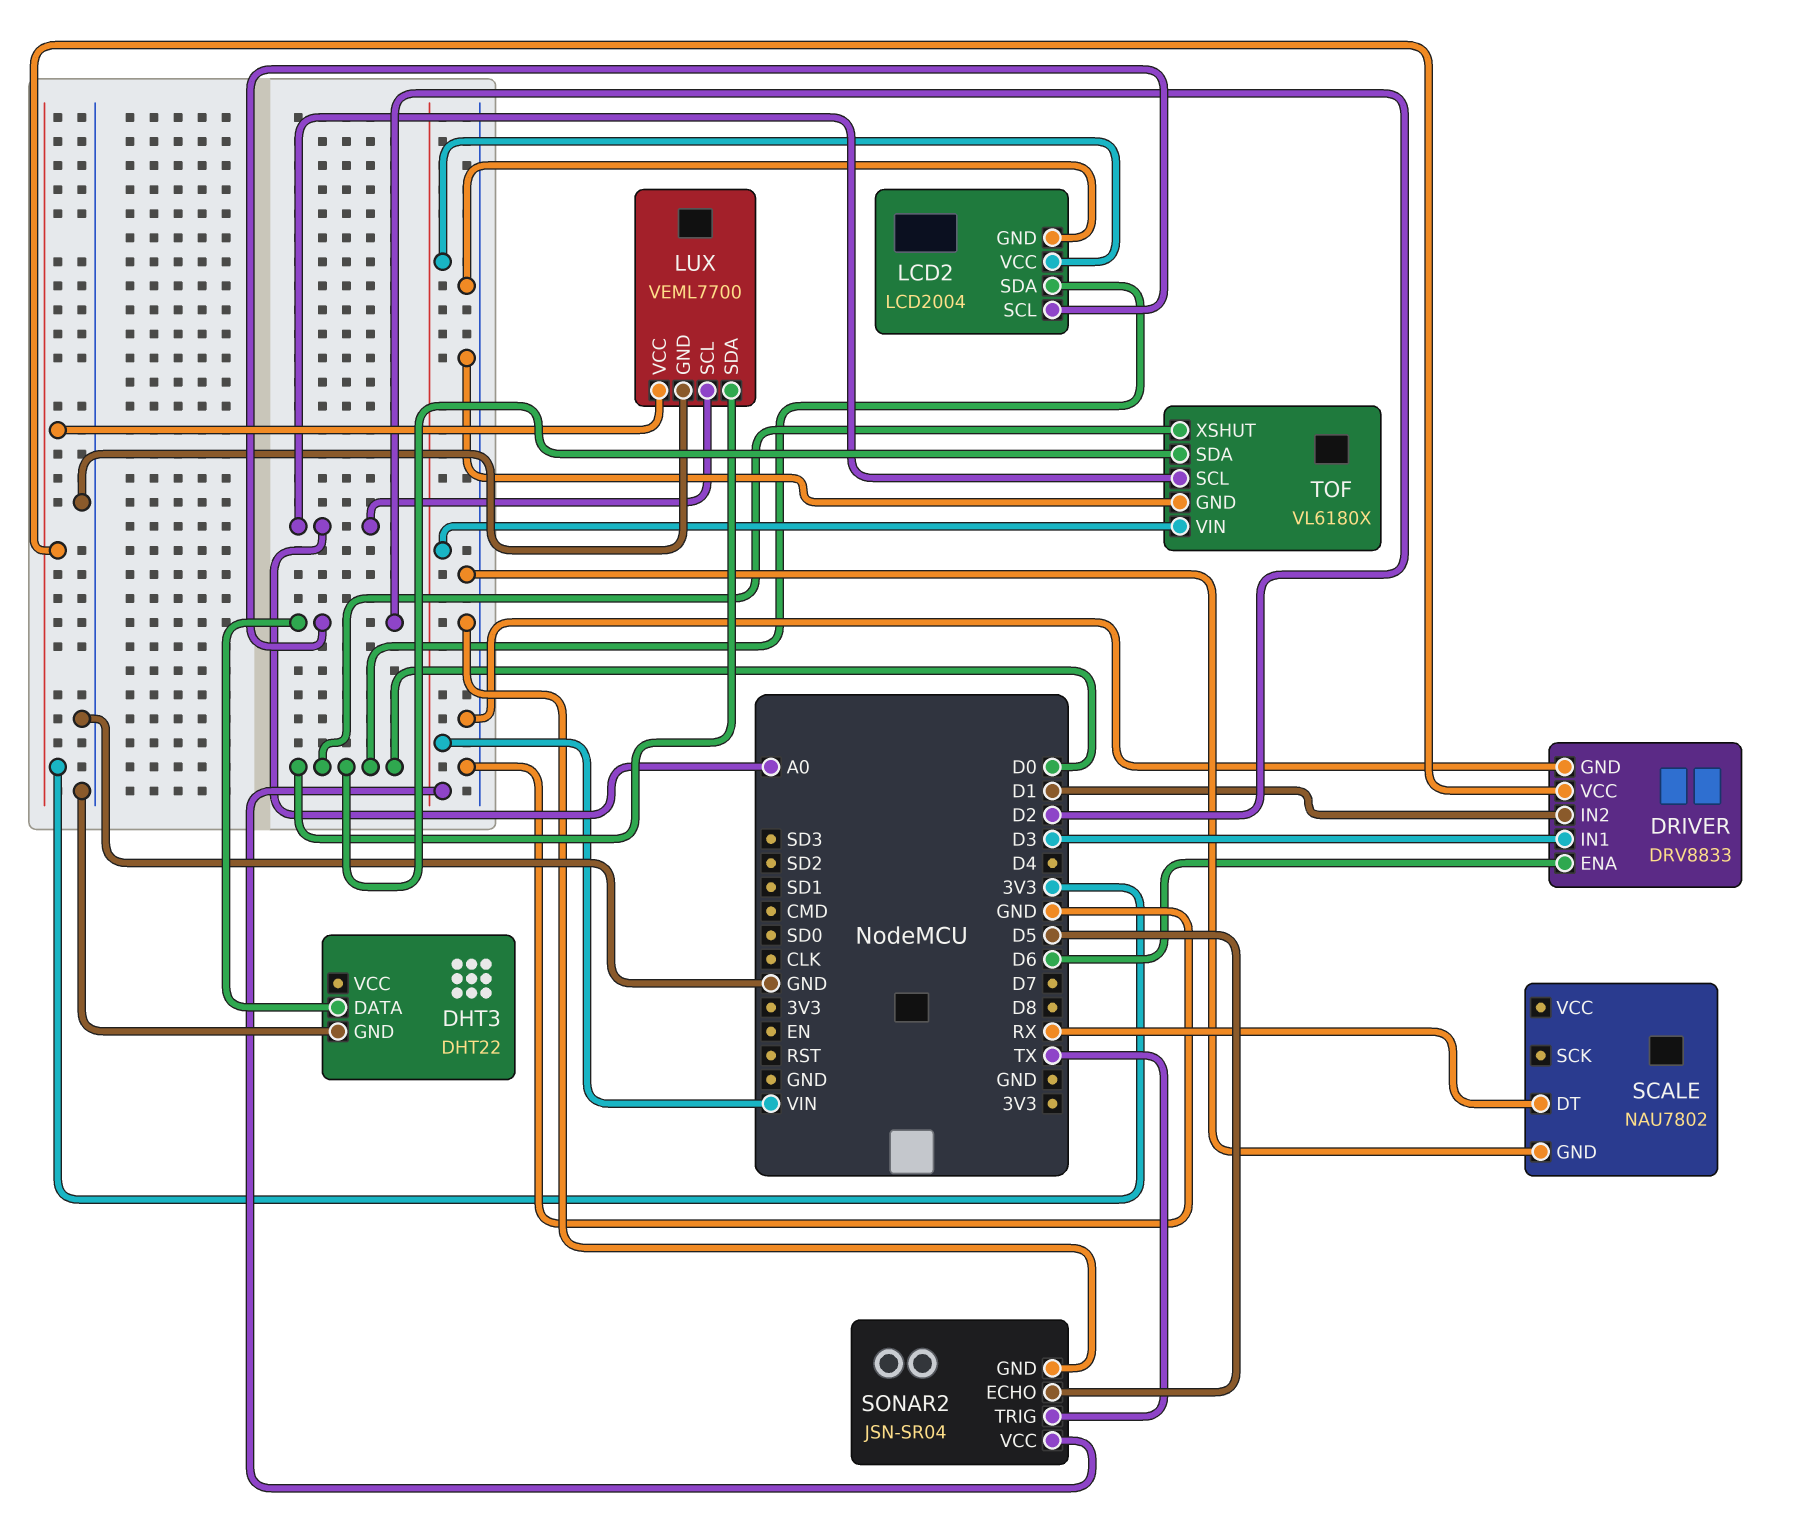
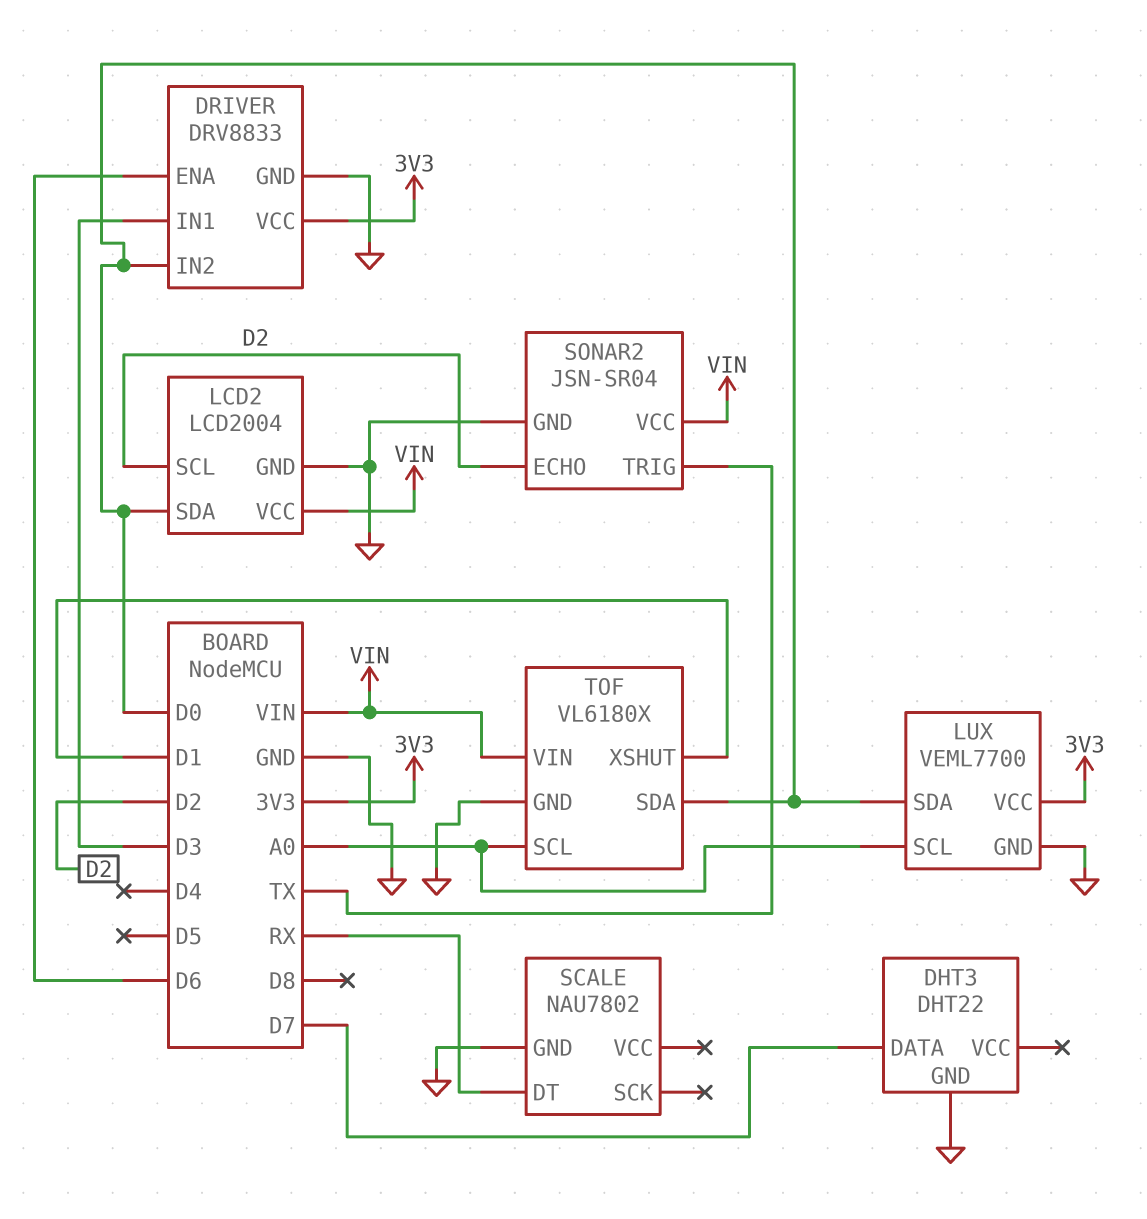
DHT3 pin DATA: D2 -> D7
DRIVER pin IN2: D1 -> D0
SONAR2 pin ECHO: D5 -> D2
TOF pin XSHUT: D0 -> D1

